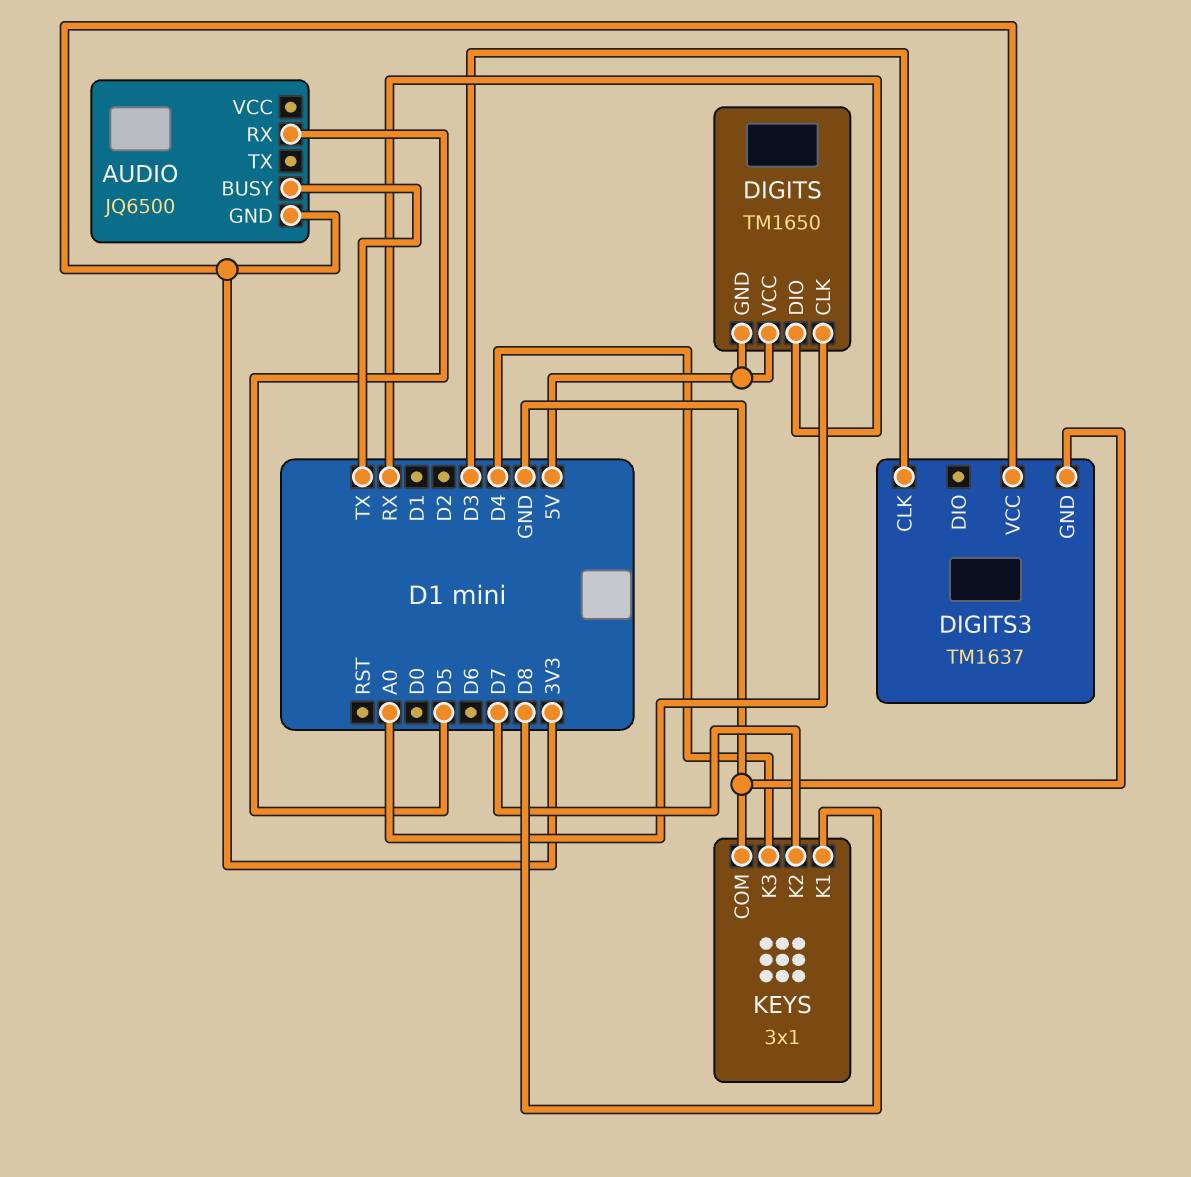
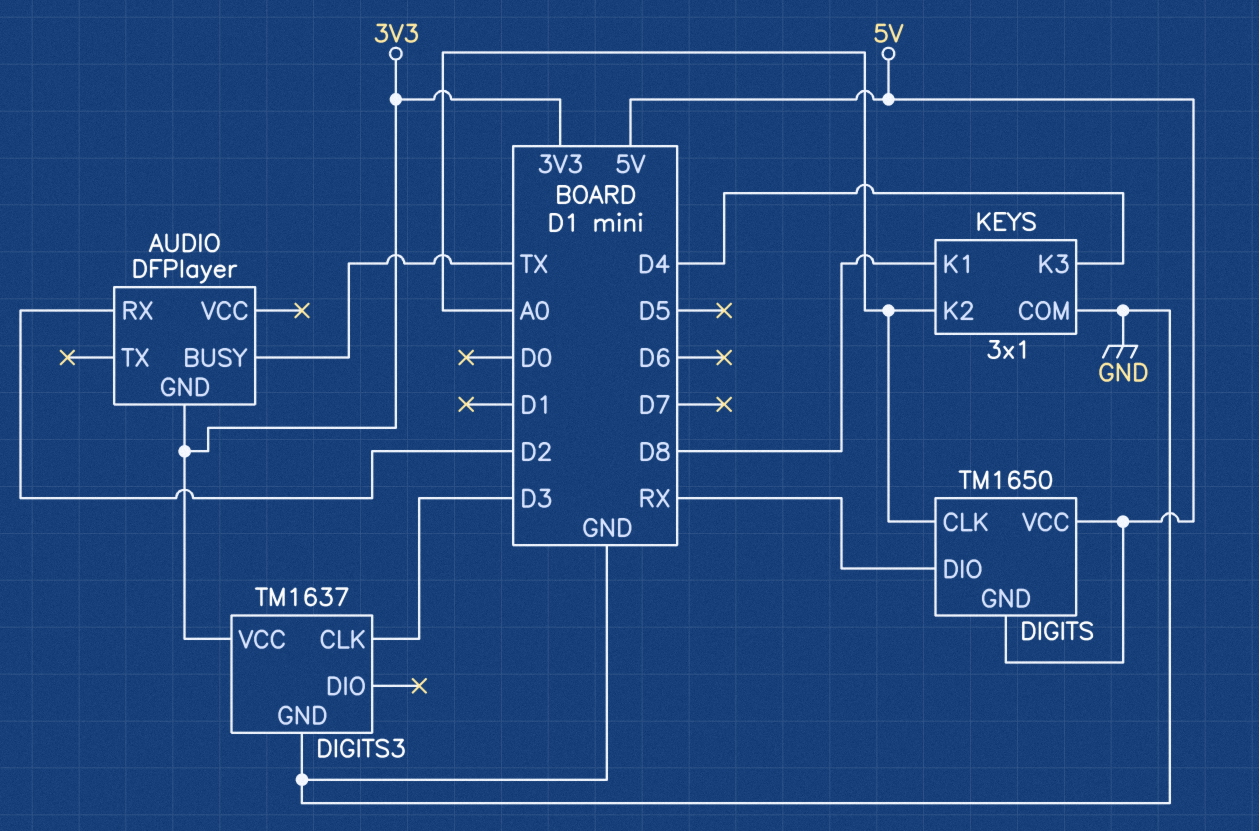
AUDIO: JQ6500 -> DFPlayer
AUDIO pin RX: D5 -> D2
KEYS pin K2: D7 -> A0

